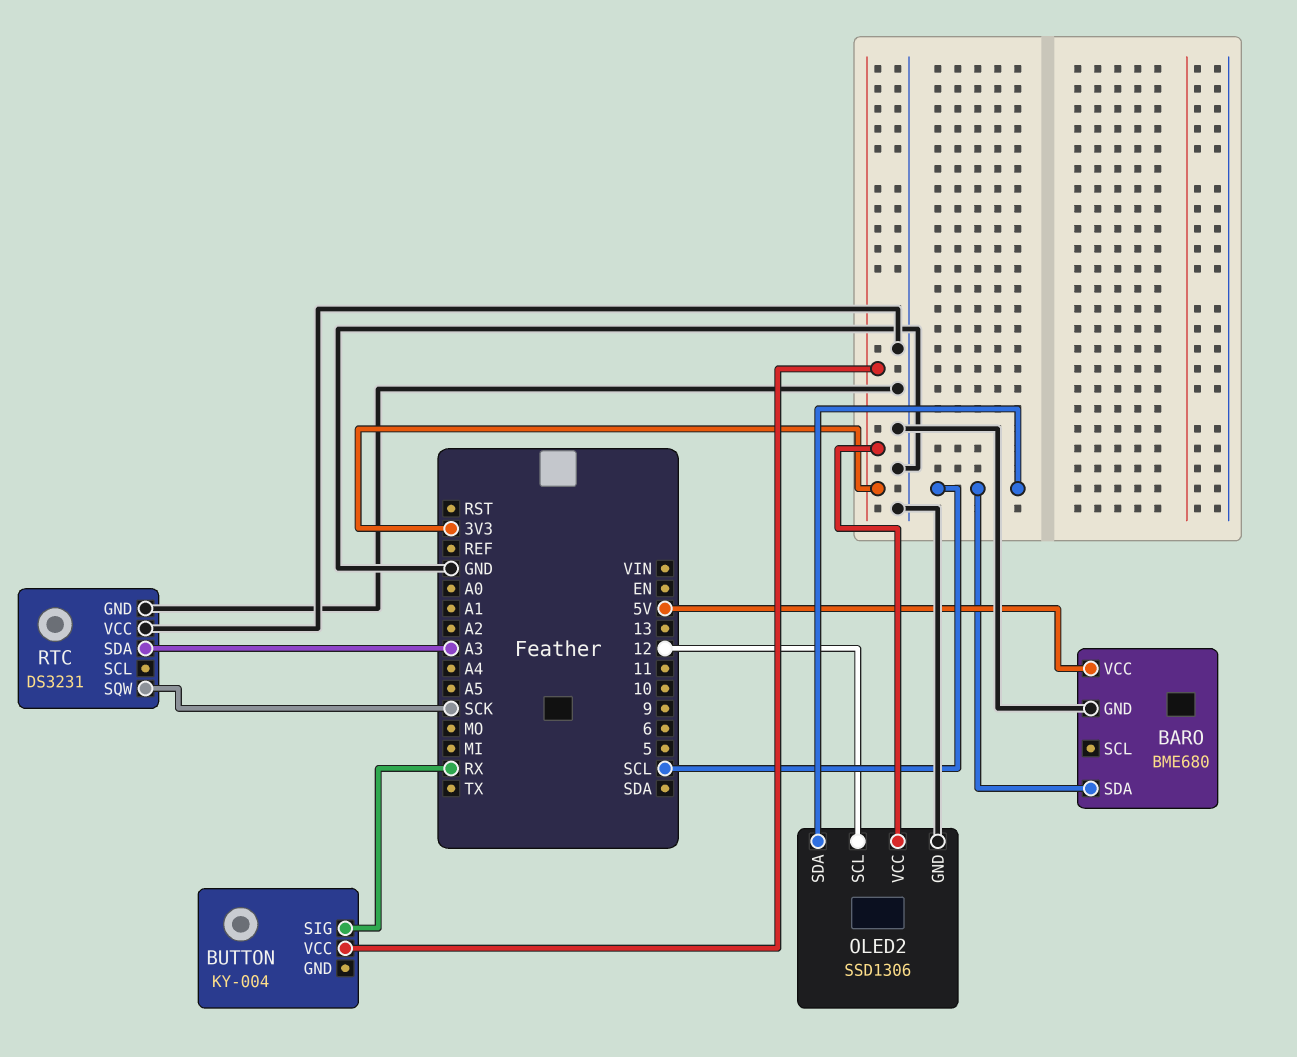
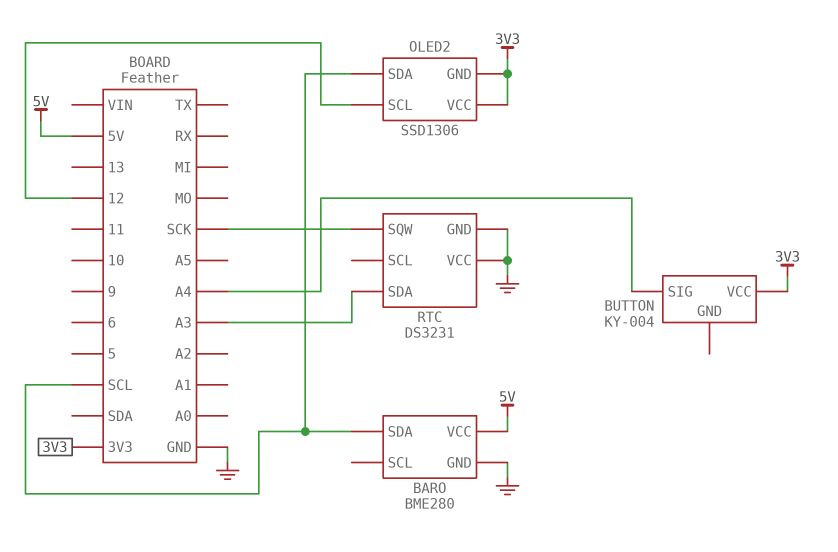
BARO: BME680 -> BME280
BUTTON pin SIG: RX -> A4
OLED2 pin GND: GND -> 3V3

